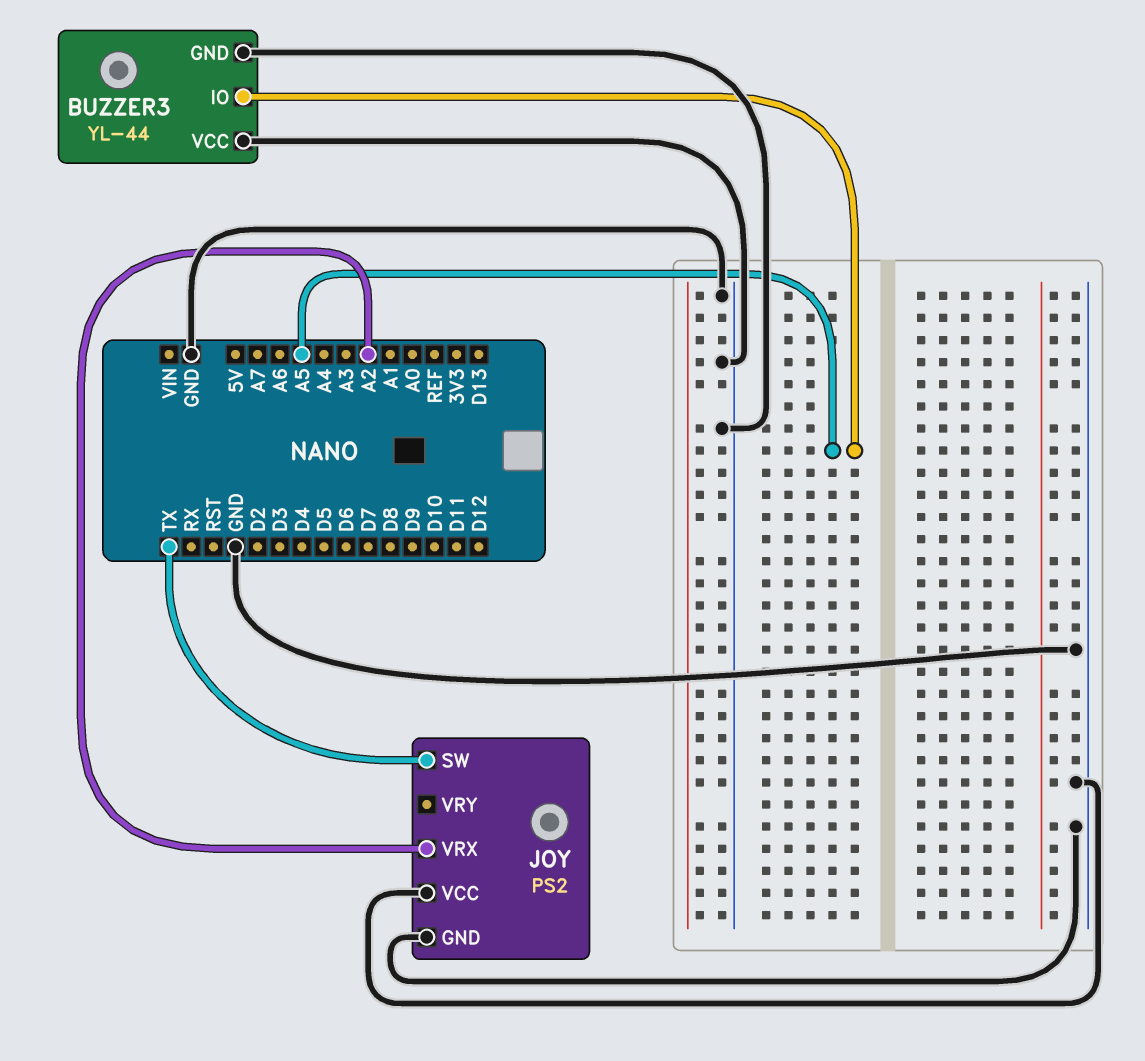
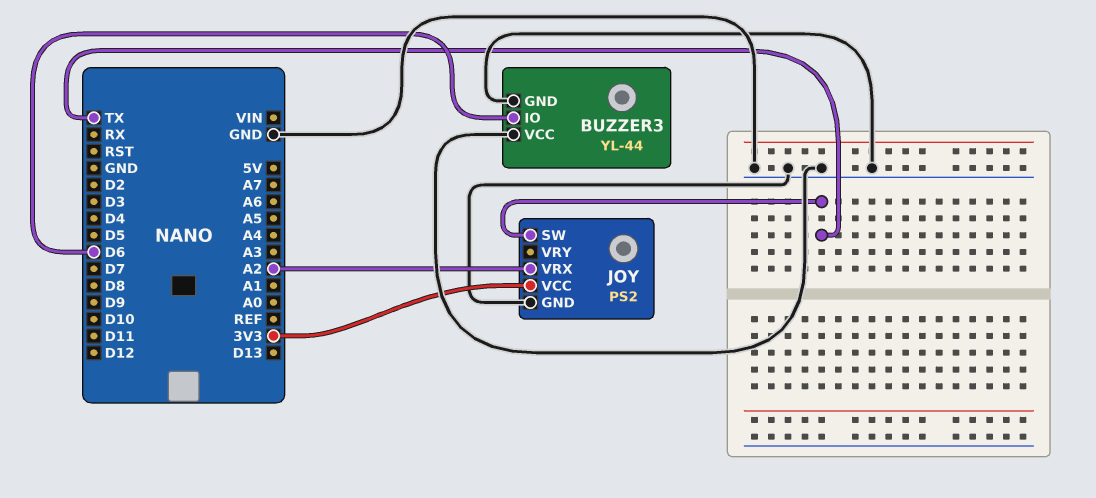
BUZZER3 pin IO: A5 -> D6
JOY pin VCC: GND -> 3V3

